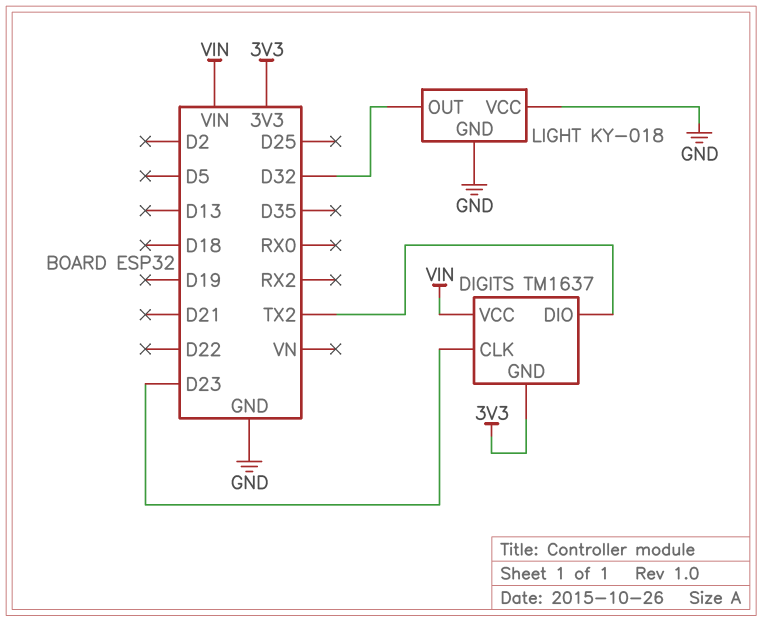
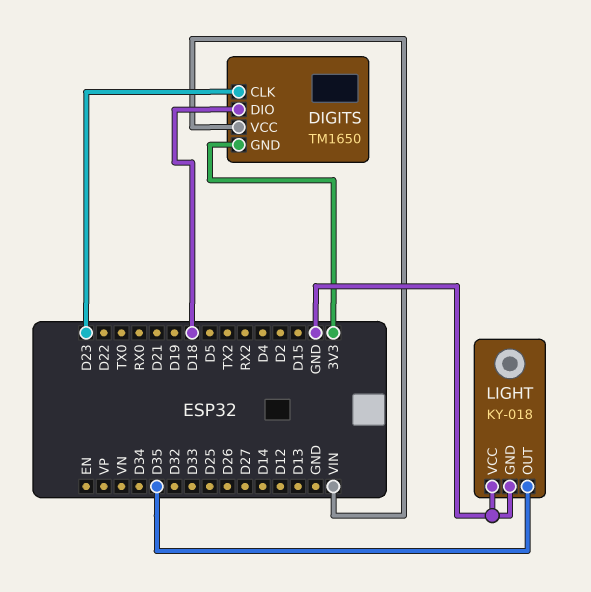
DIGITS: TM1637 -> TM1650
DIGITS pin DIO: TX2 -> D18
LIGHT pin OUT: D32 -> D35

